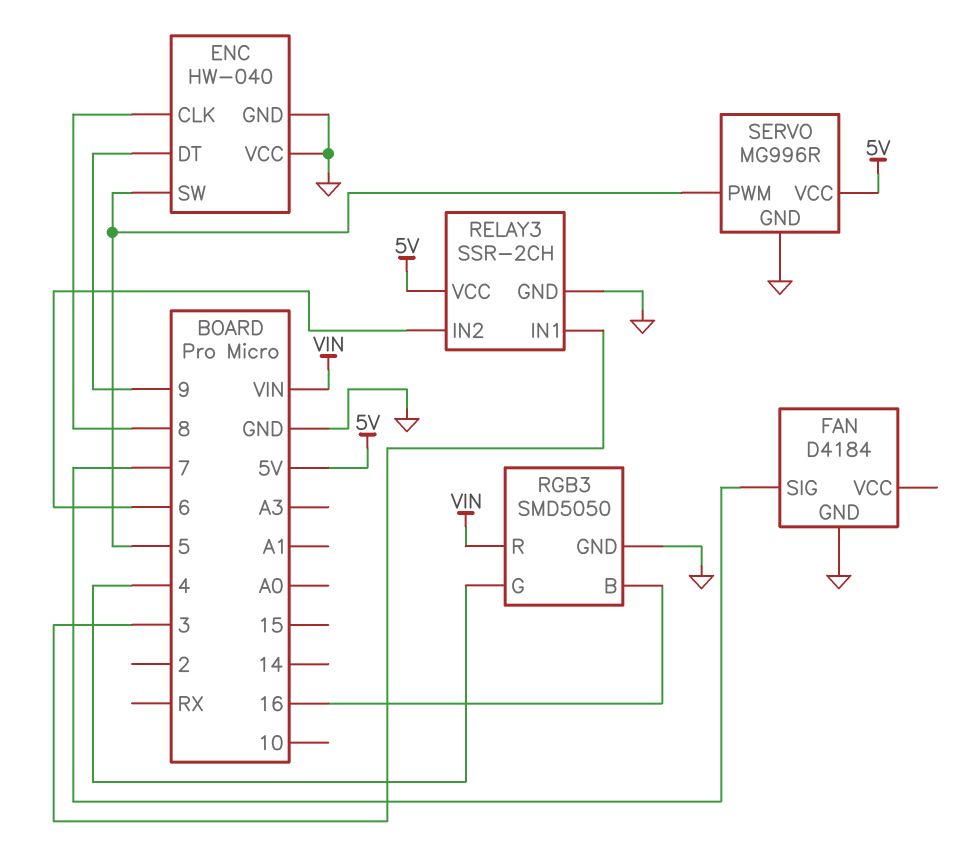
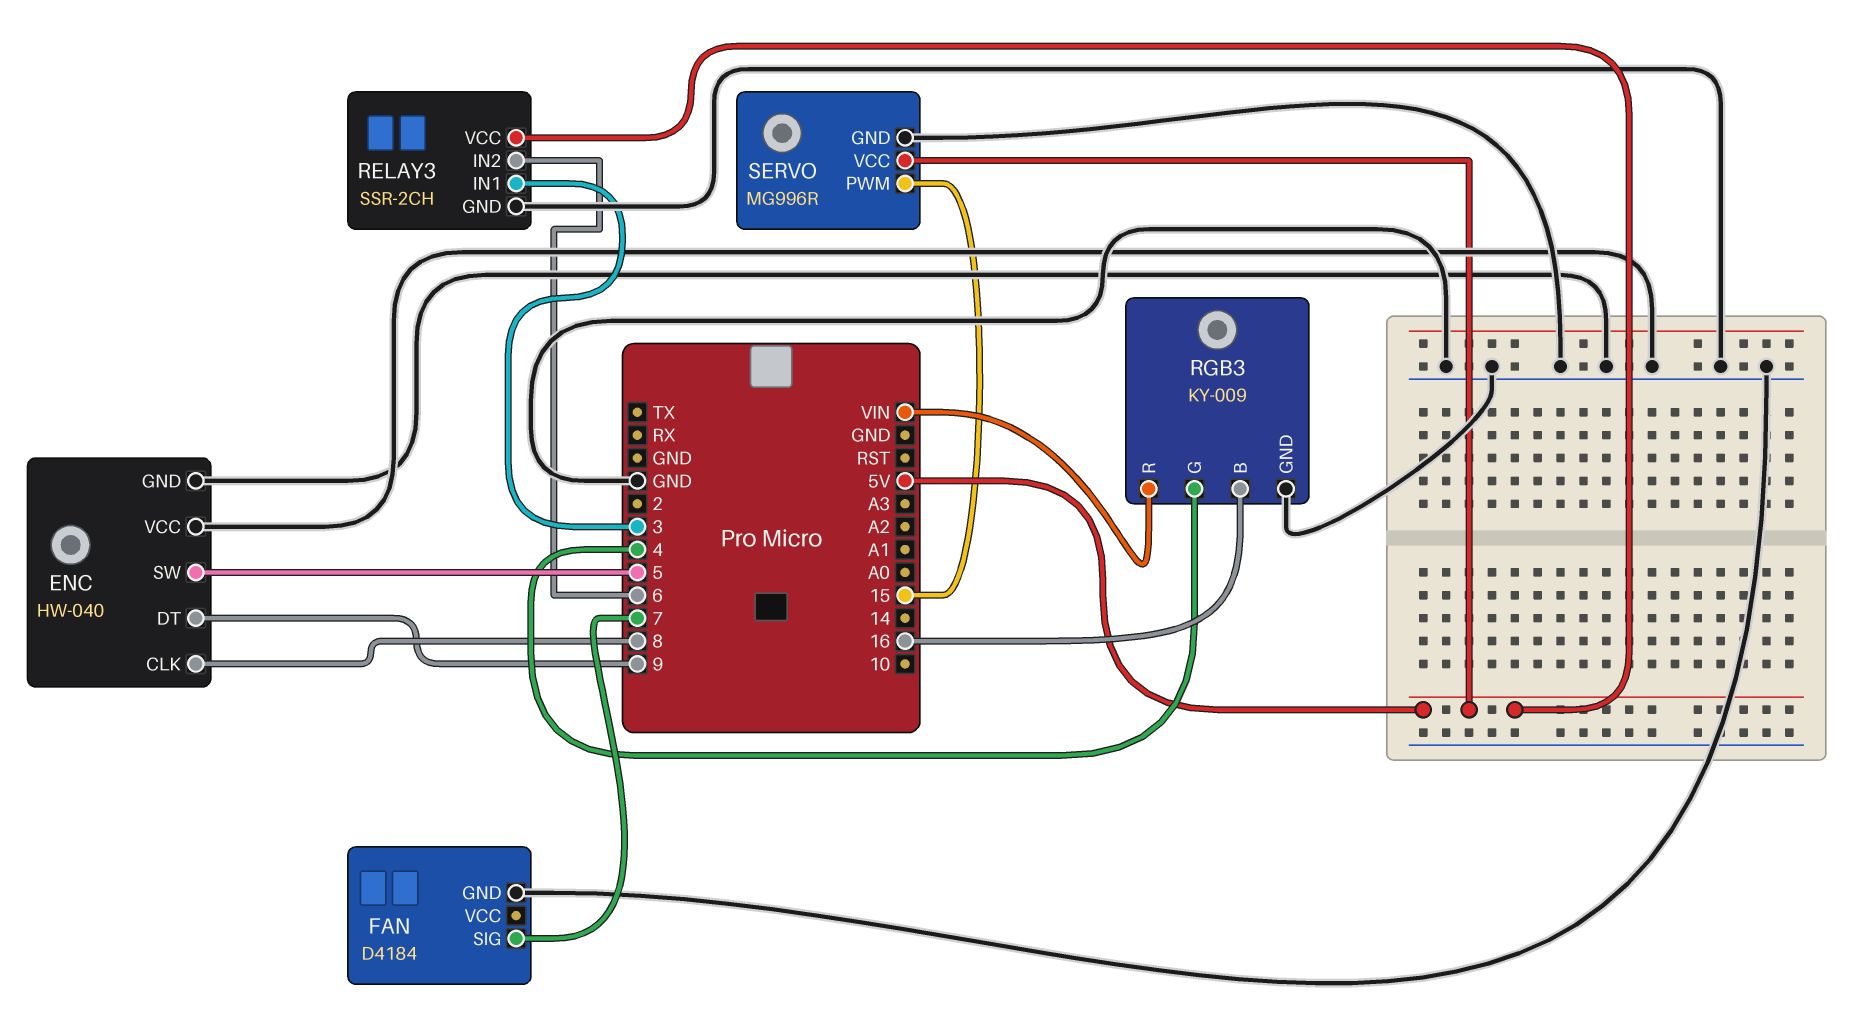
RGB3: SMD5050 -> KY-009
SERVO pin PWM: 5 -> 15

